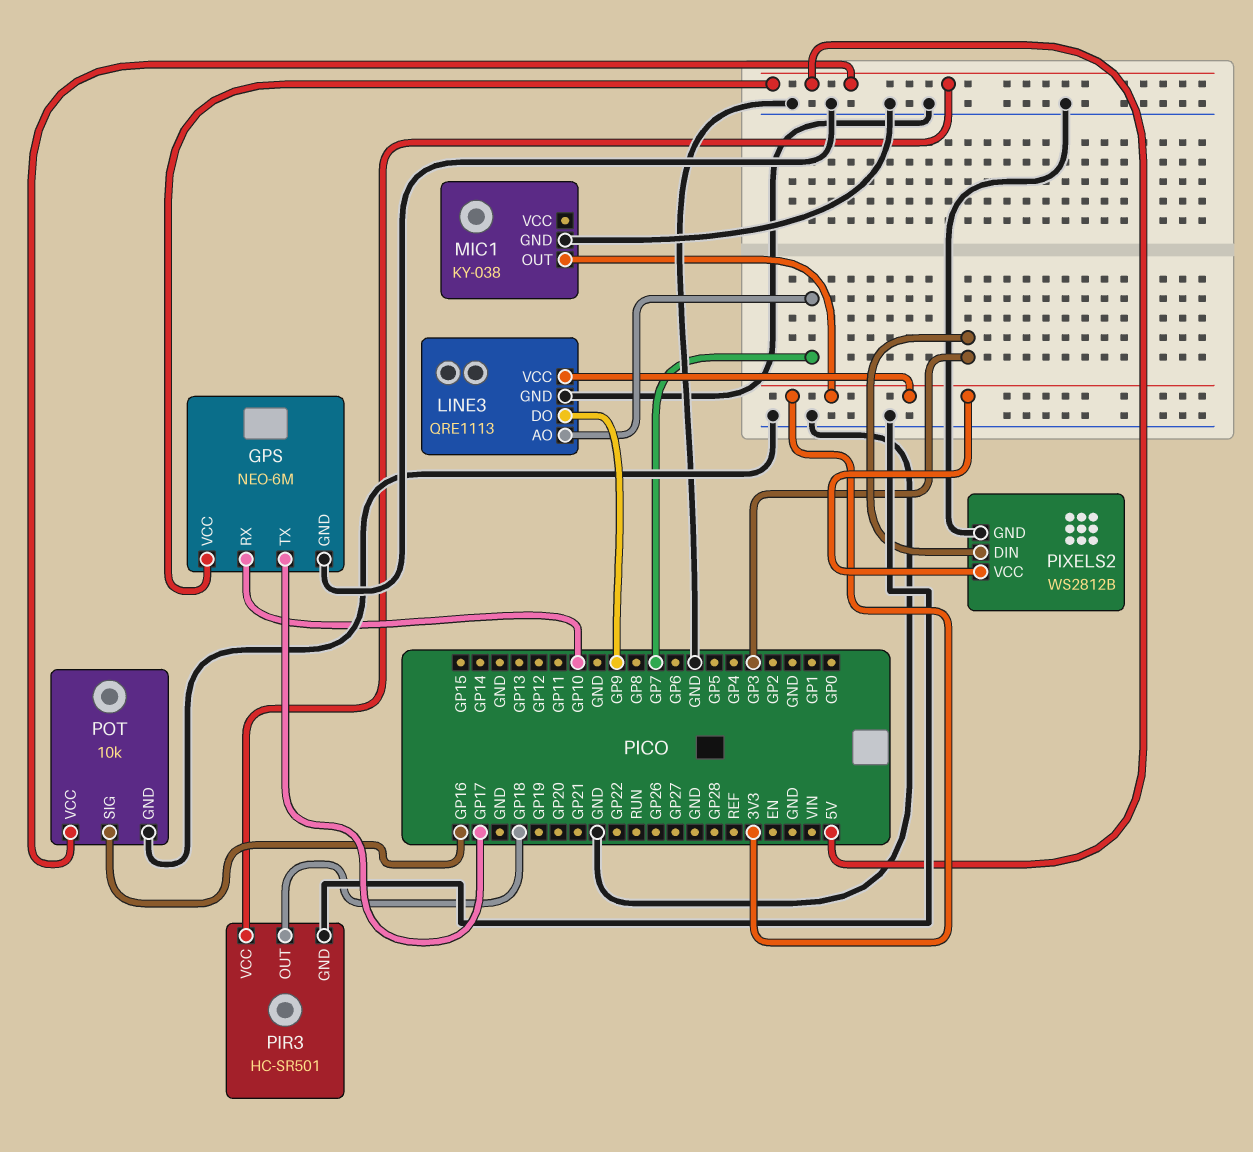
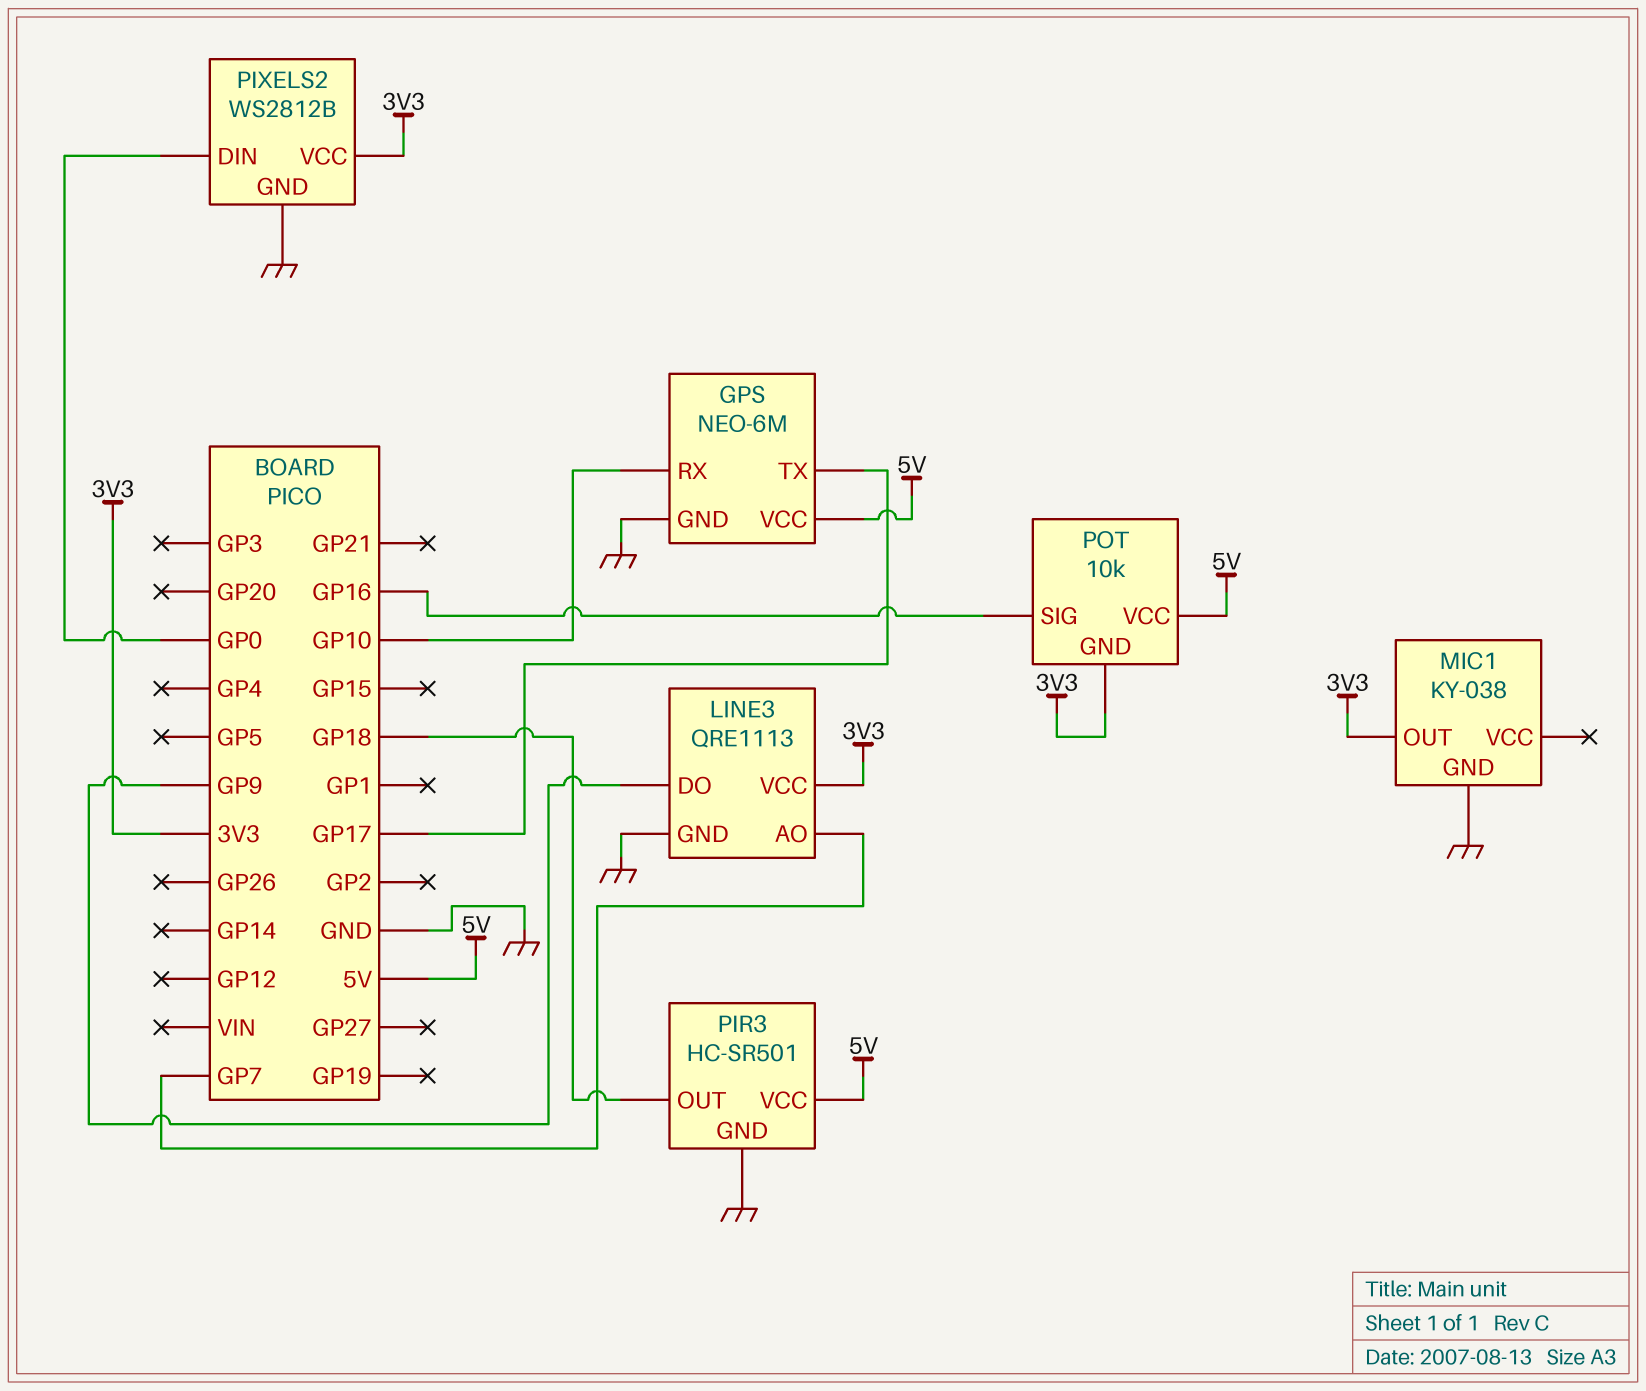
PIXELS2 pin DIN: GP3 -> GP0
POT pin GND: GND -> 3V3

